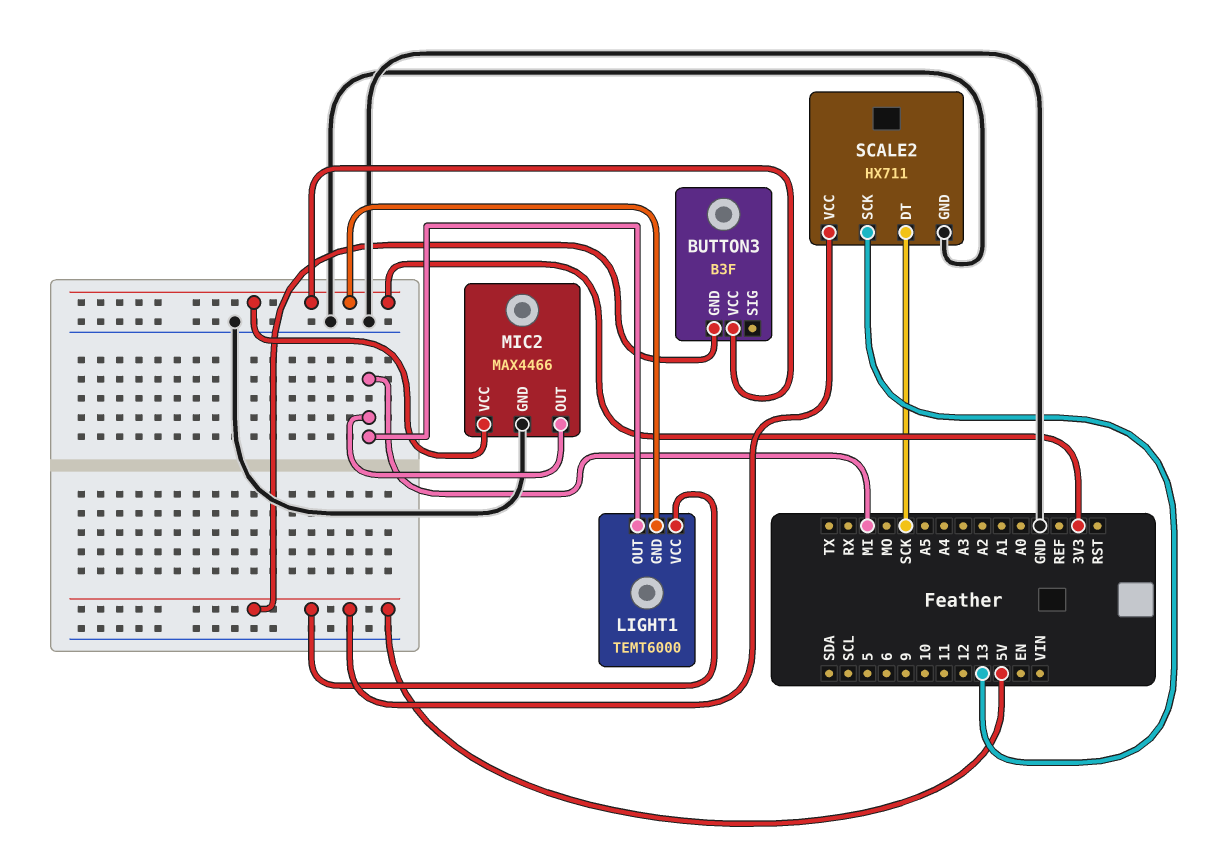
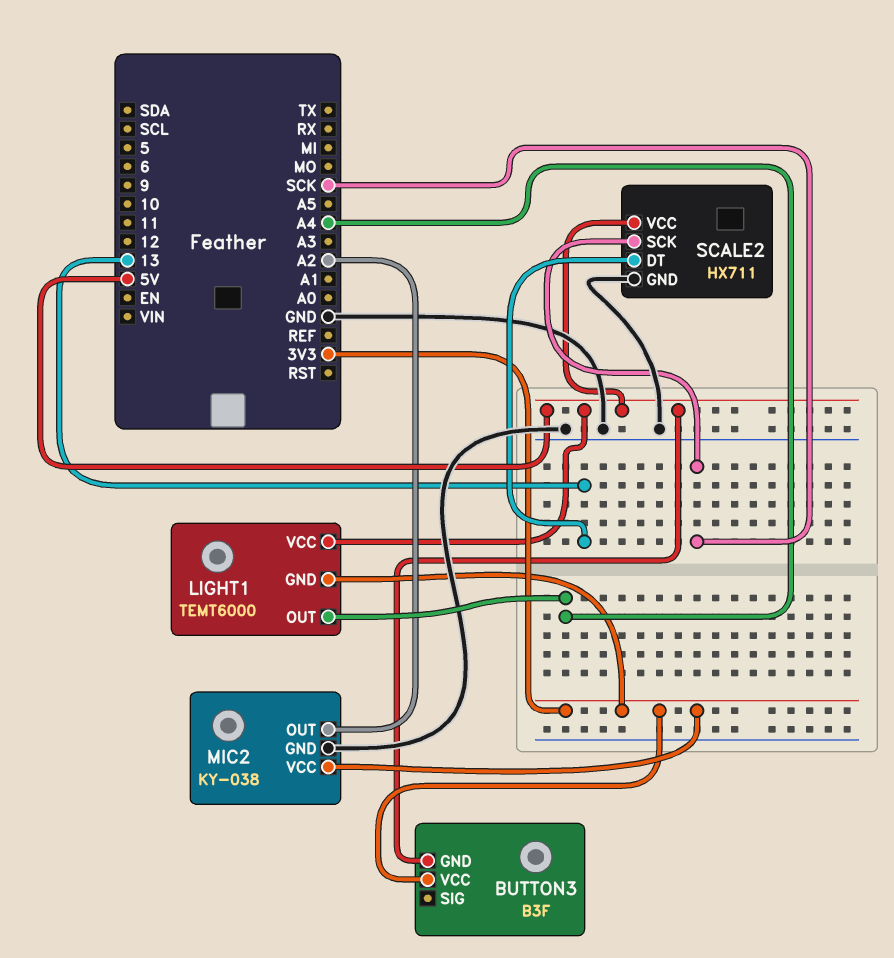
LIGHT1 pin OUT: MI -> A4
MIC2: MAX4466 -> KY-038
MIC2 pin OUT: MI -> A2
SCALE2 pin DT: SCK -> 13
SCALE2 pin SCK: 13 -> SCK

